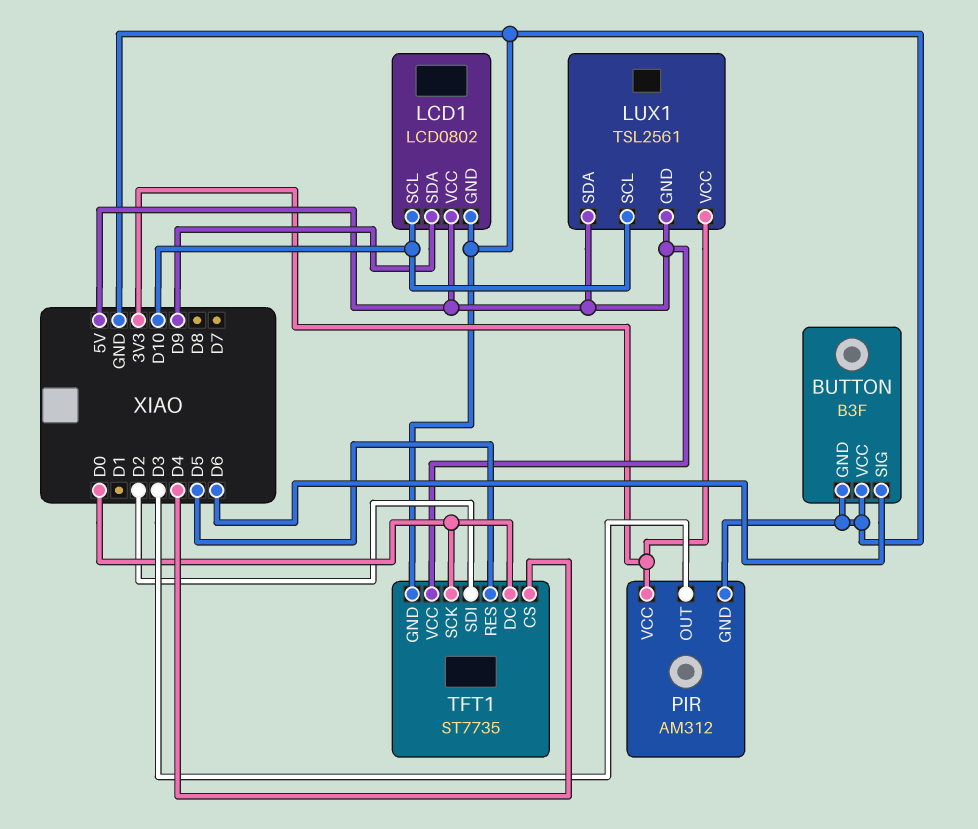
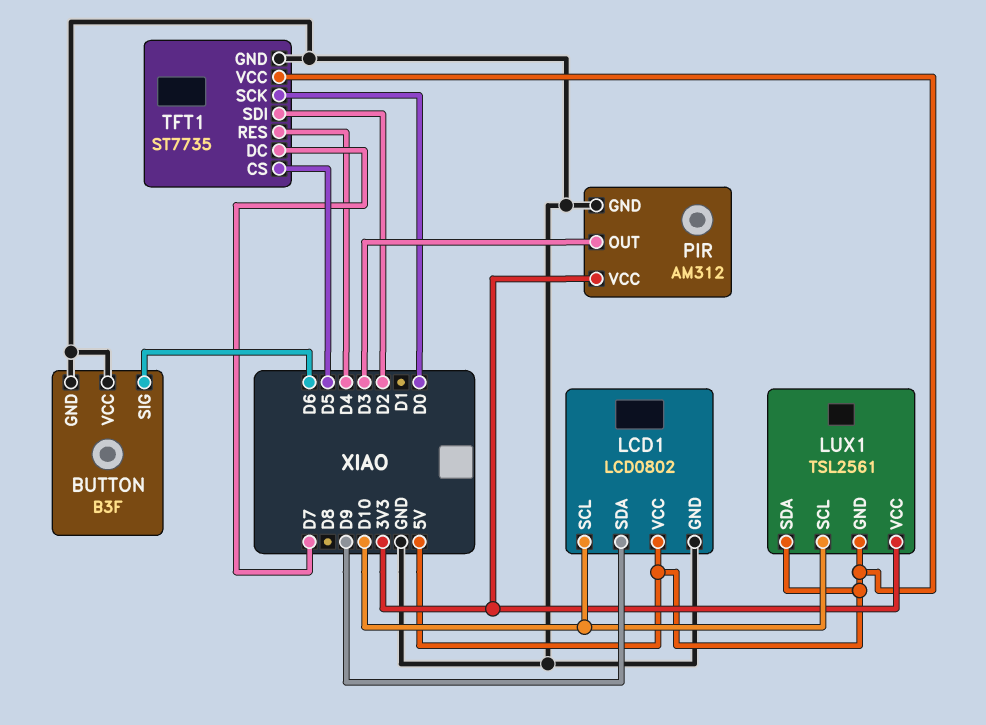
TFT1 pin CS: D4 -> D5
TFT1 pin DC: D0 -> D7
TFT1 pin RES: D5 -> D4

